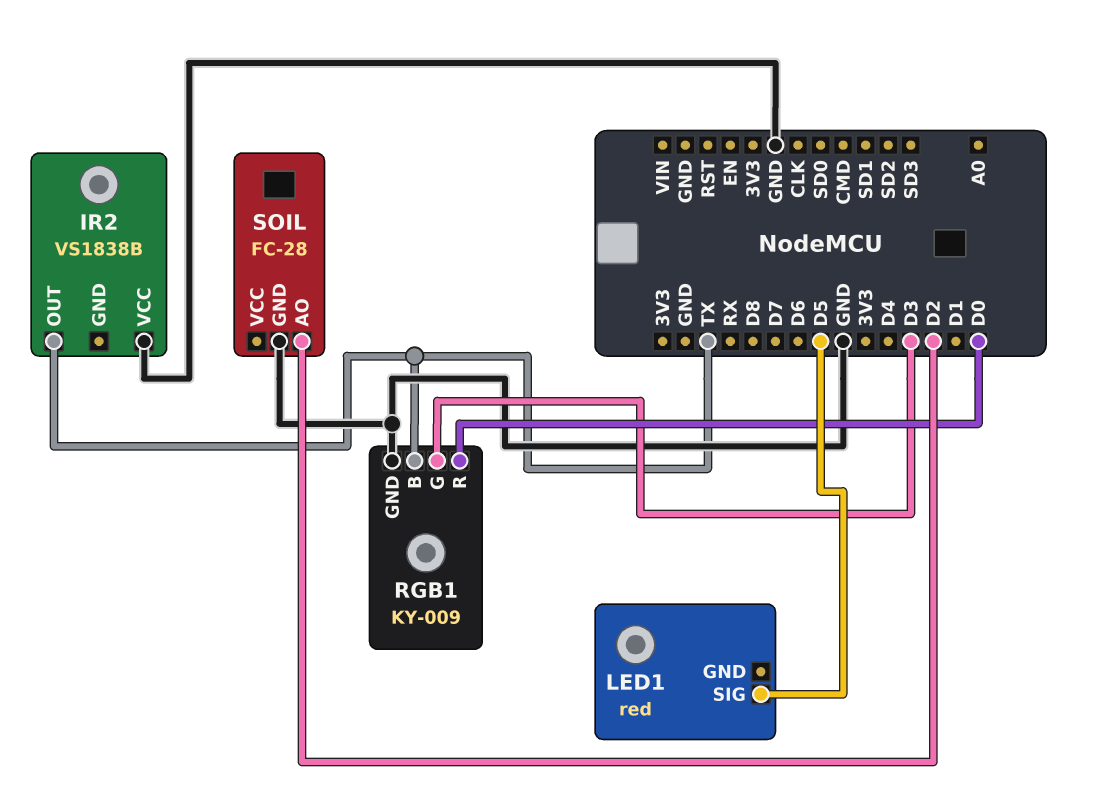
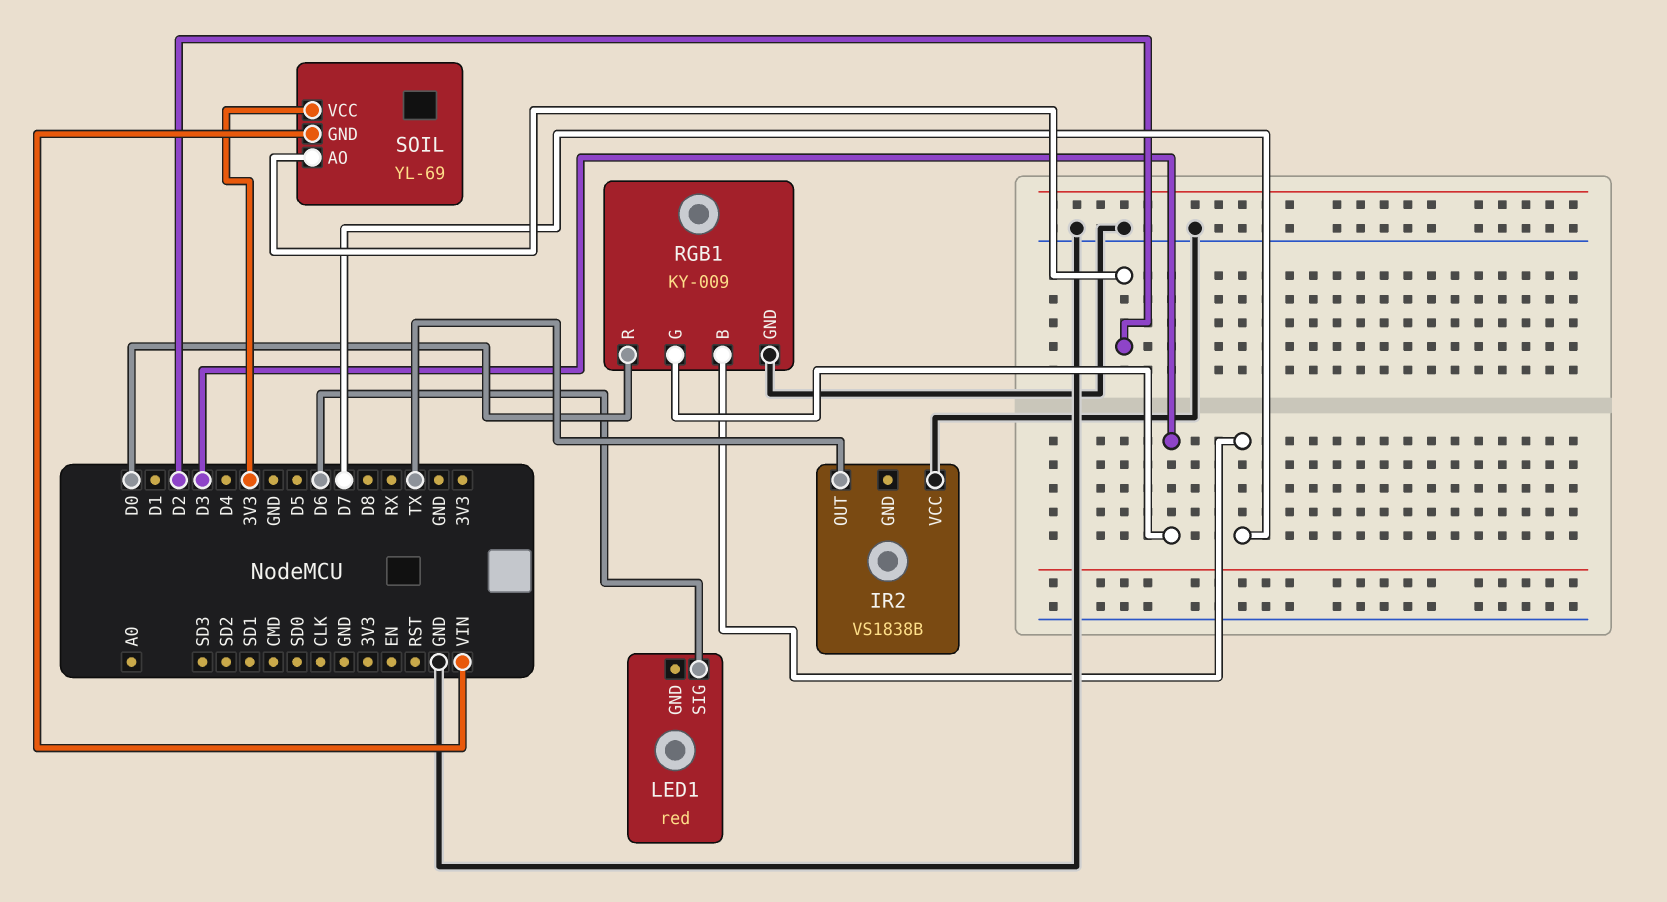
LED1 pin SIG: D5 -> D6
RGB1 pin B: TX -> D7
SOIL: FC-28 -> YL-69
SOIL pin GND: GND -> VIN
SOIL pin VCC: none -> 3V3

